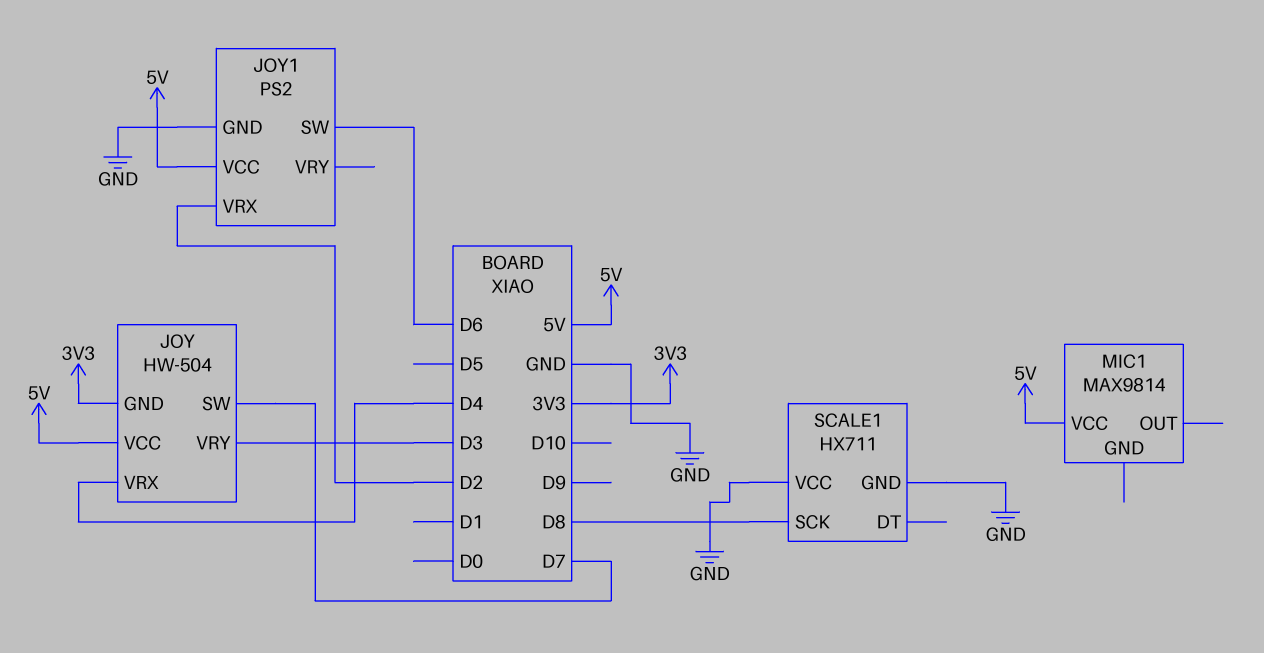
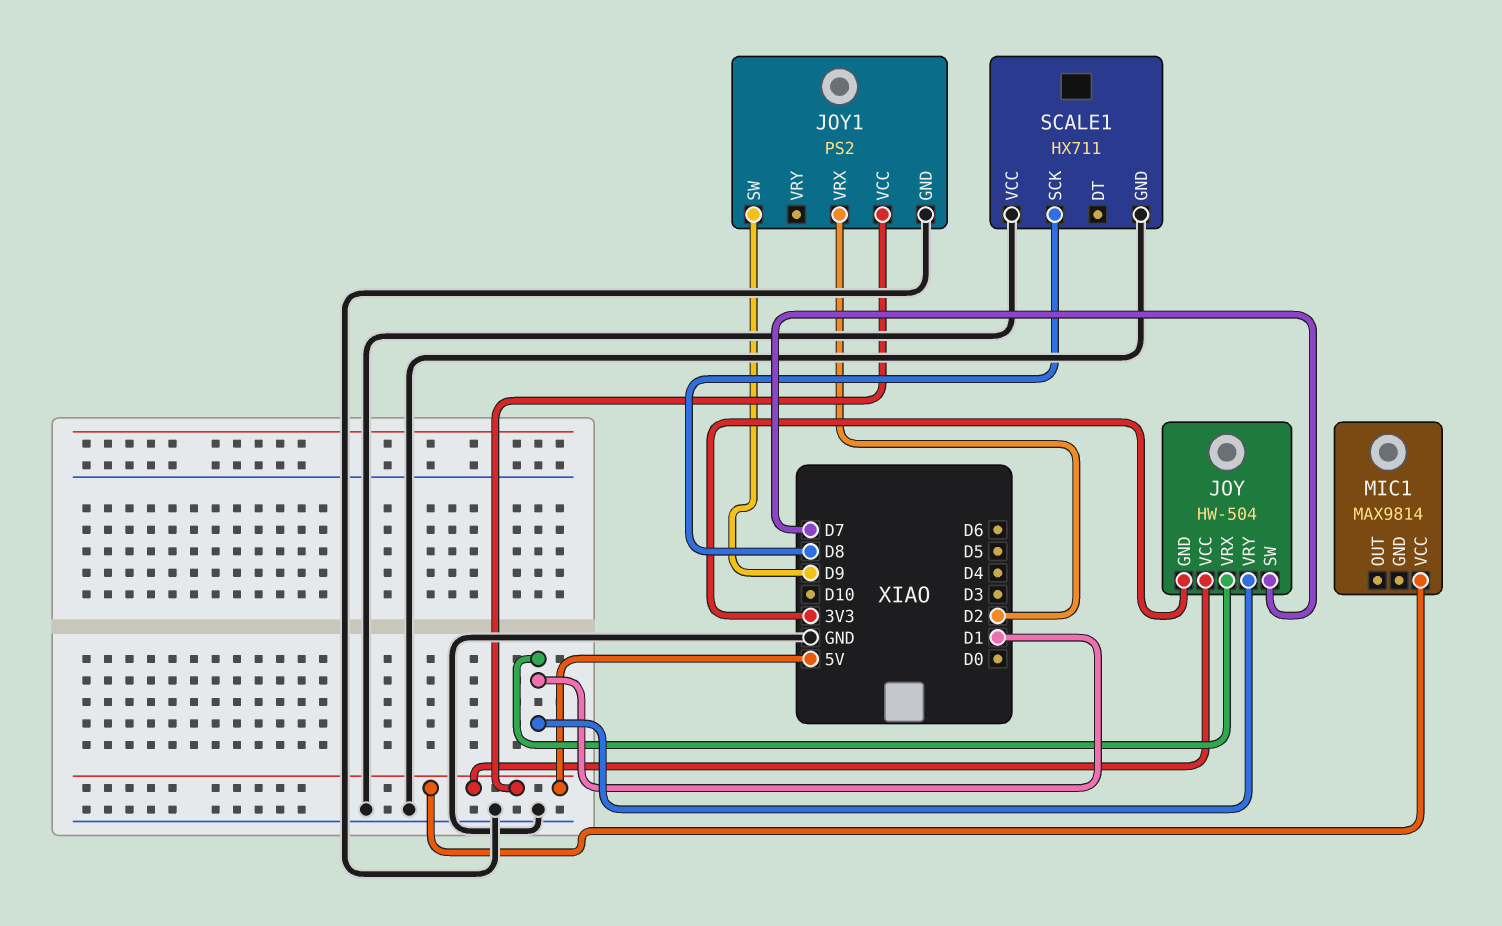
JOY pin VRX: D4 -> D1
JOY pin VRY: D3 -> D1
JOY1 pin SW: D6 -> D9

